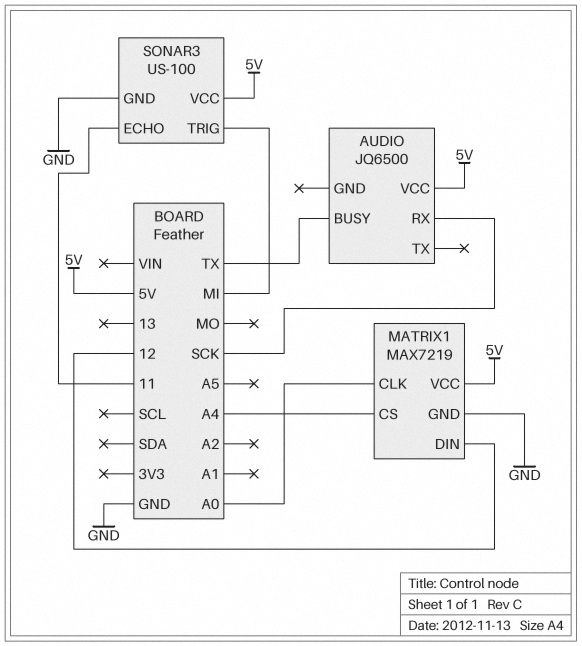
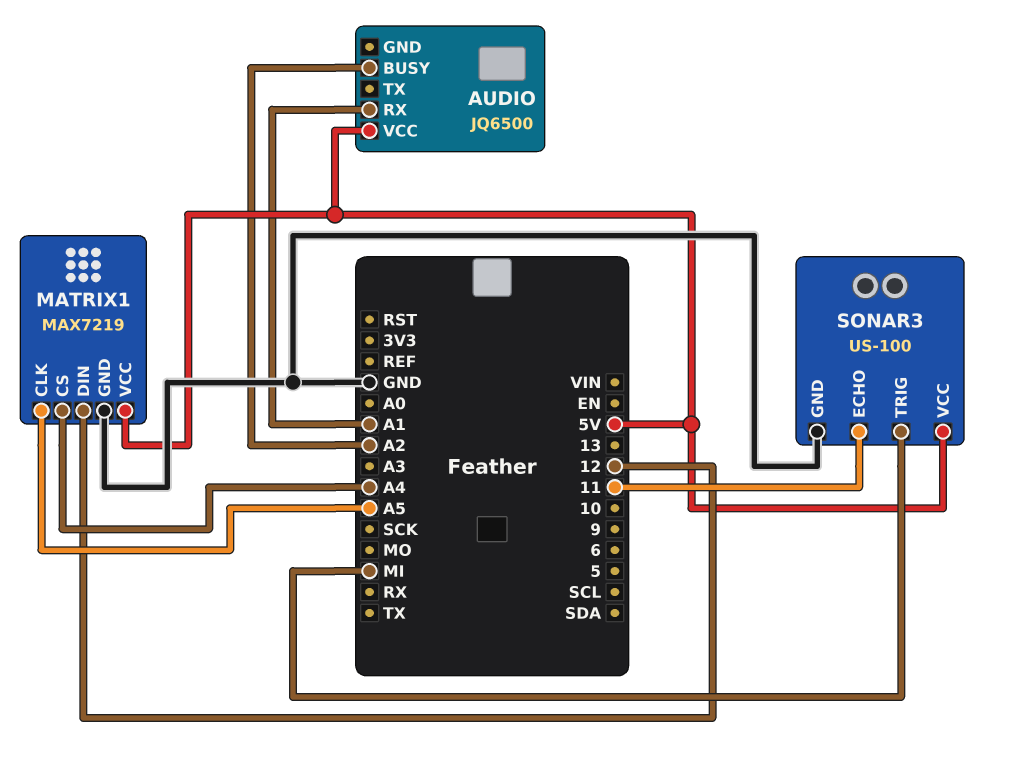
AUDIO pin BUSY: TX -> A2
AUDIO pin RX: SCK -> A1
MATRIX1 pin CLK: A0 -> A5

